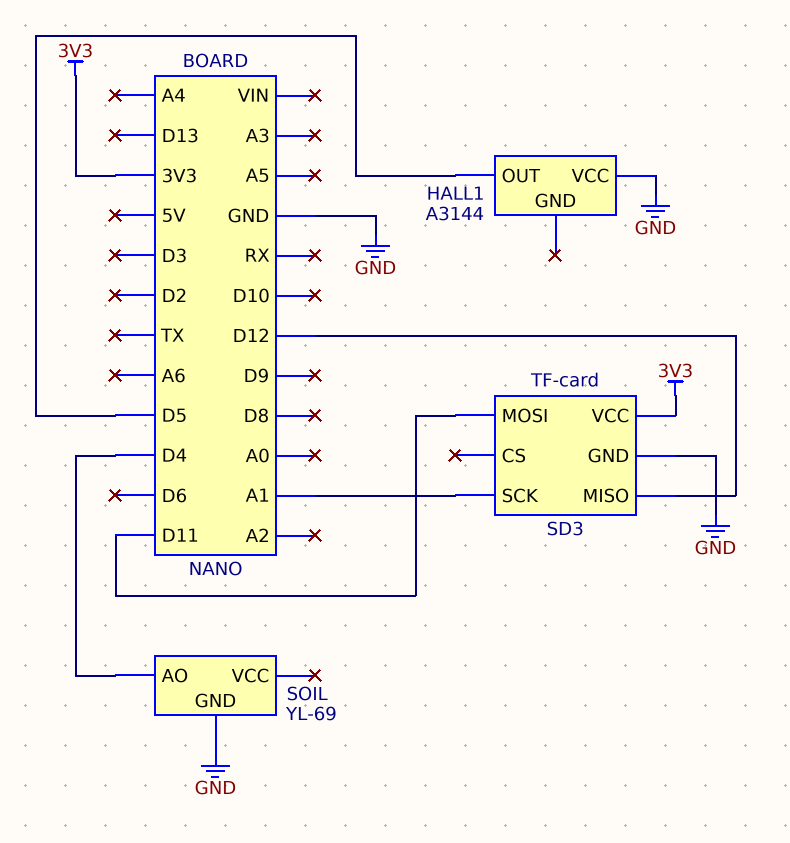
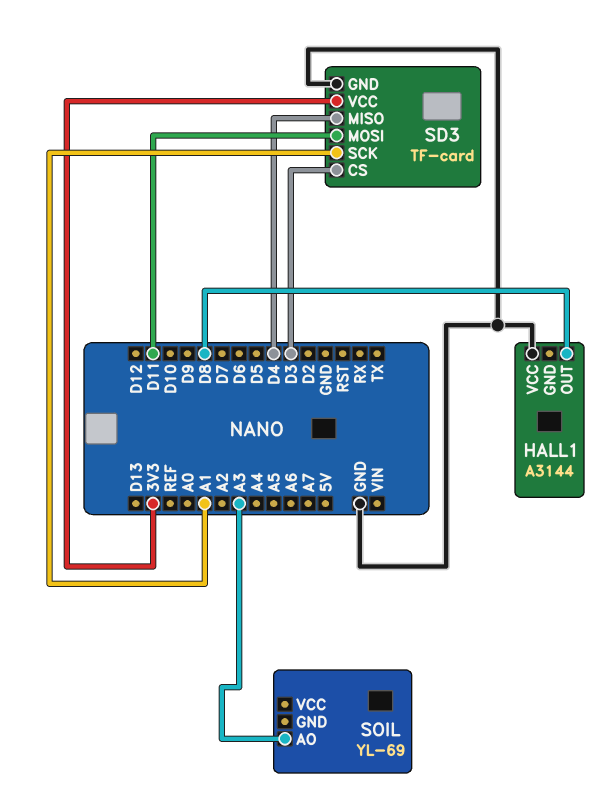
HALL1 pin OUT: D5 -> D8
SD3 pin CS: none -> D3
SD3 pin MISO: D12 -> D4
SOIL pin AO: D4 -> A3
SOIL pin GND: GND -> none

